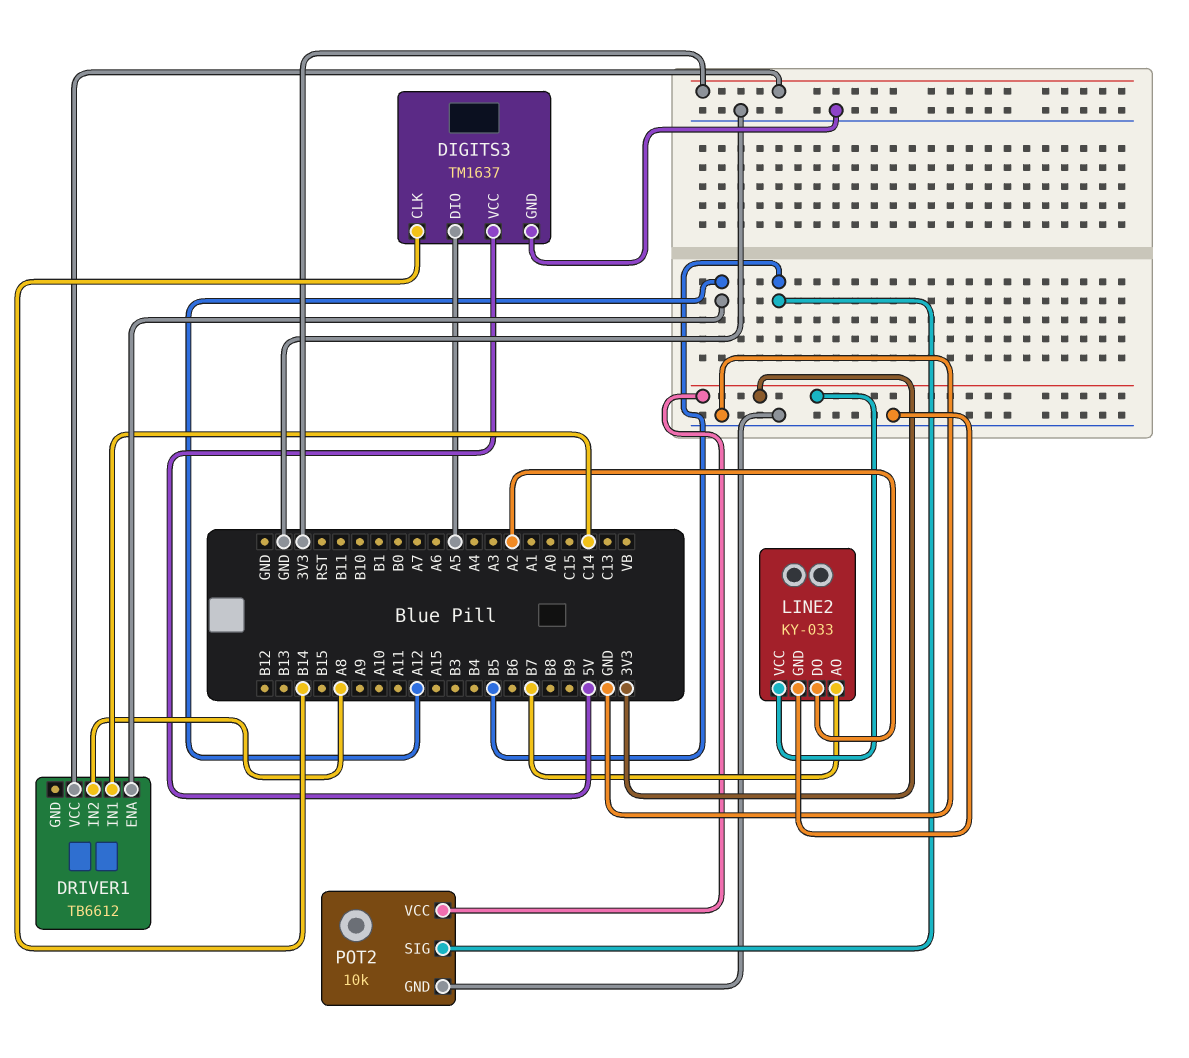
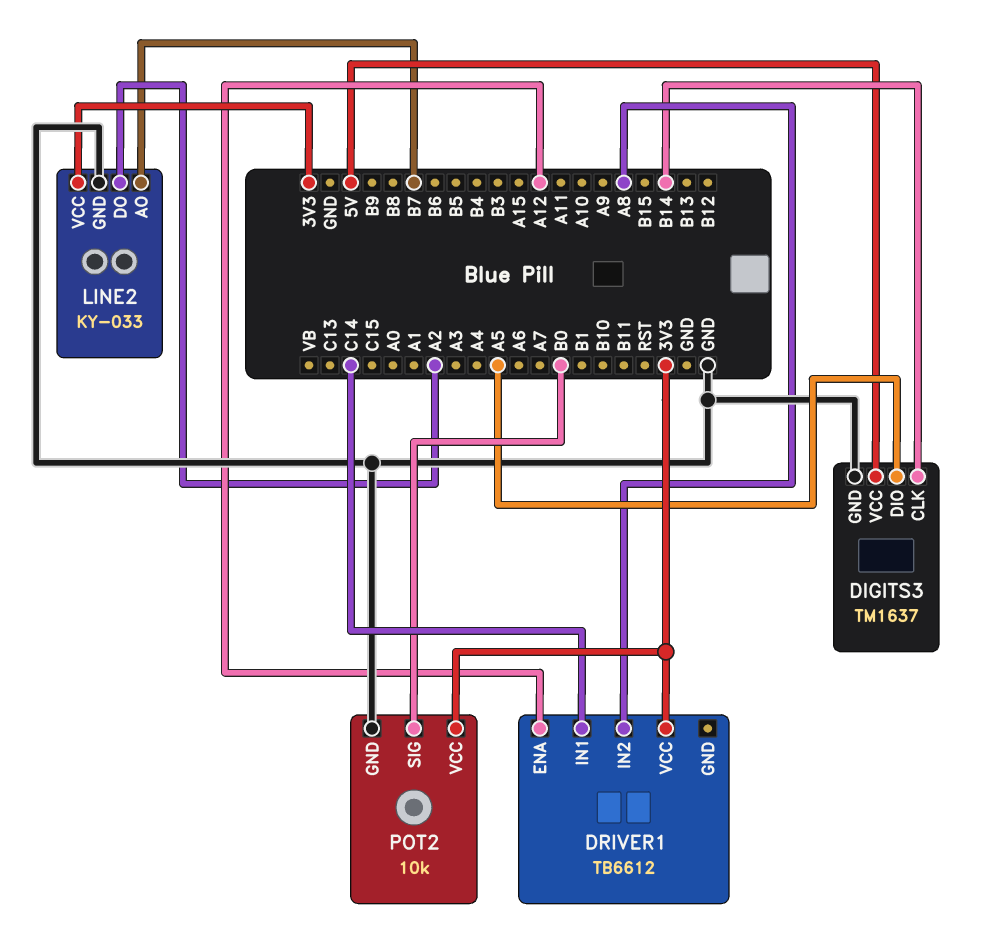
POT2 pin SIG: B5 -> B0

